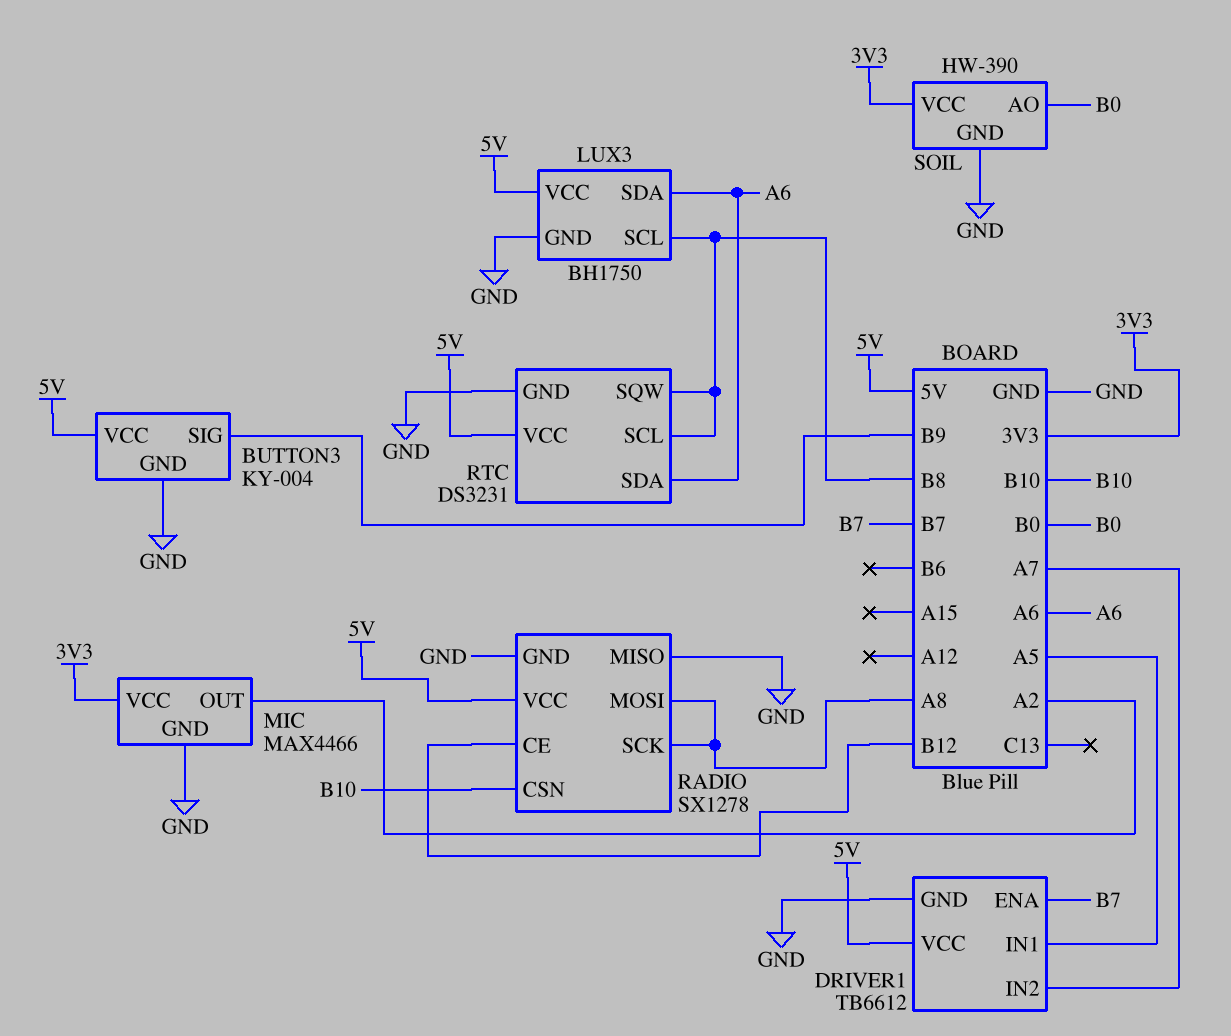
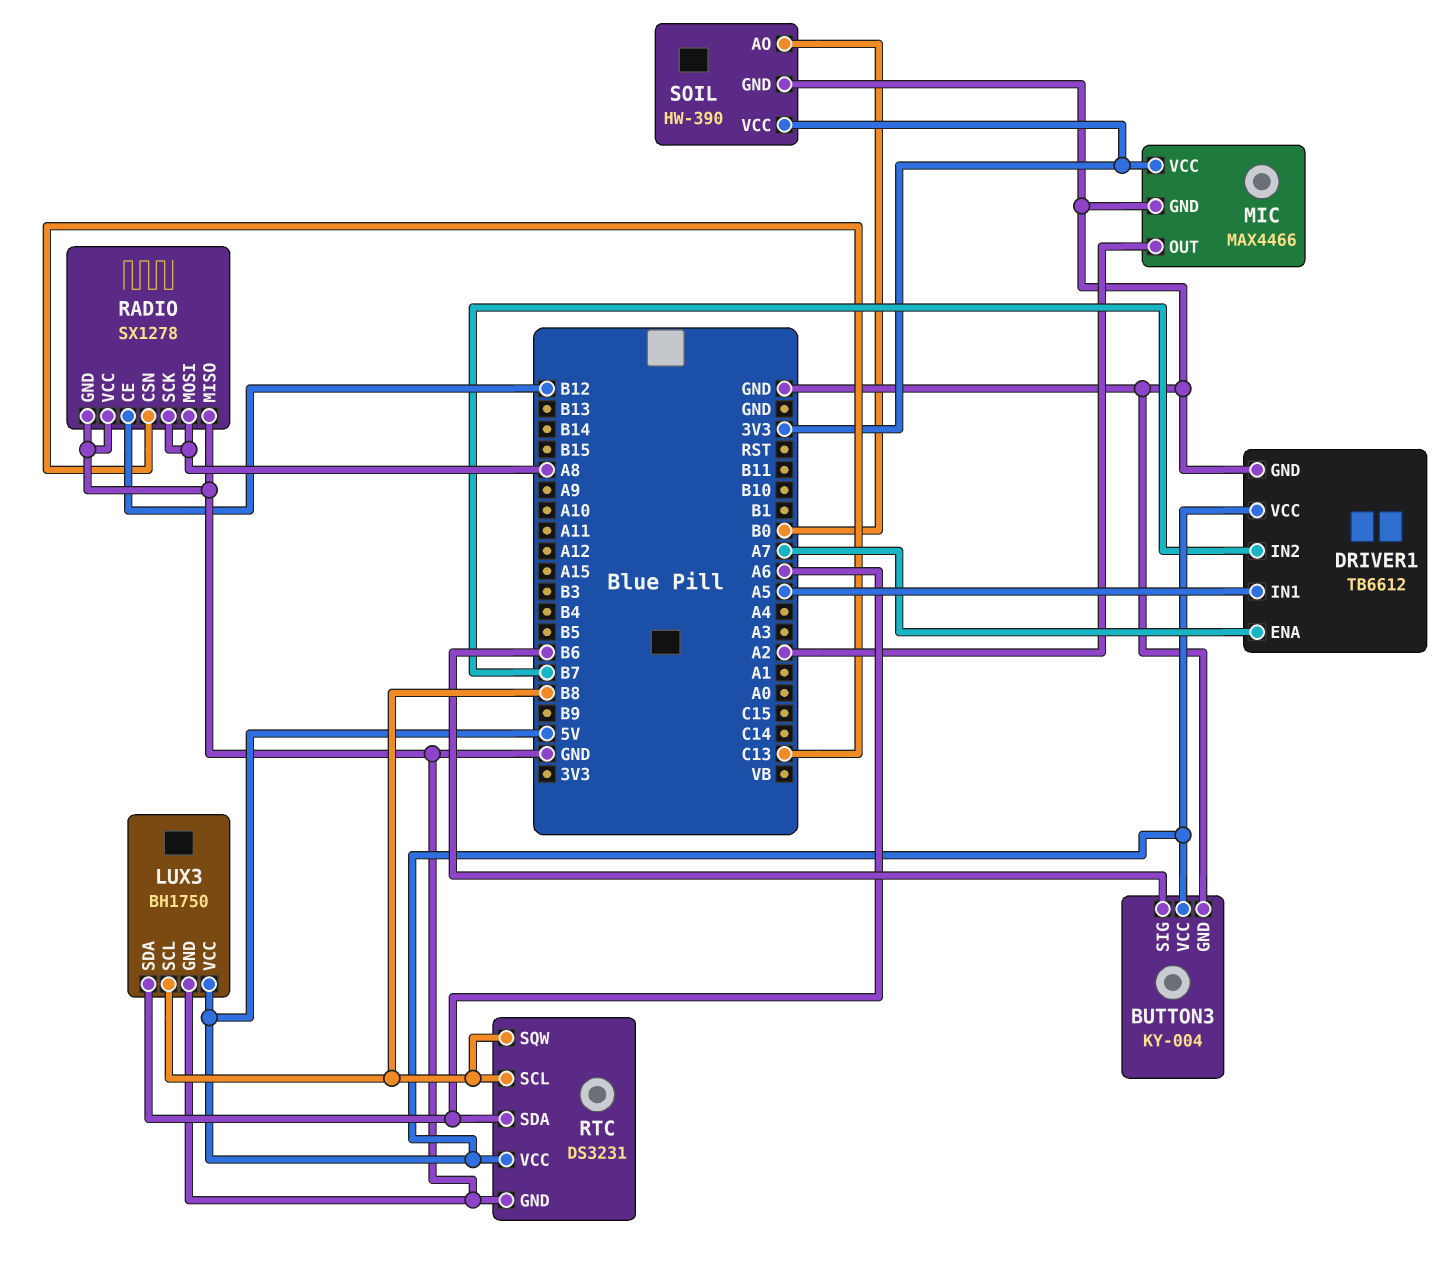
BUTTON3 pin SIG: B9 -> B6
DRIVER1 pin ENA: B7 -> A7
DRIVER1 pin IN2: A7 -> B7
RADIO pin CSN: B10 -> C13
RADIO pin VCC: 5V -> GND

